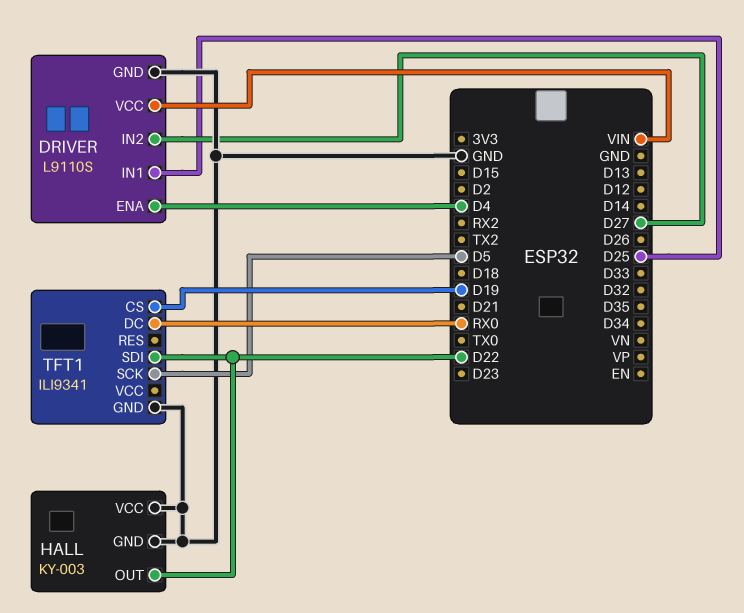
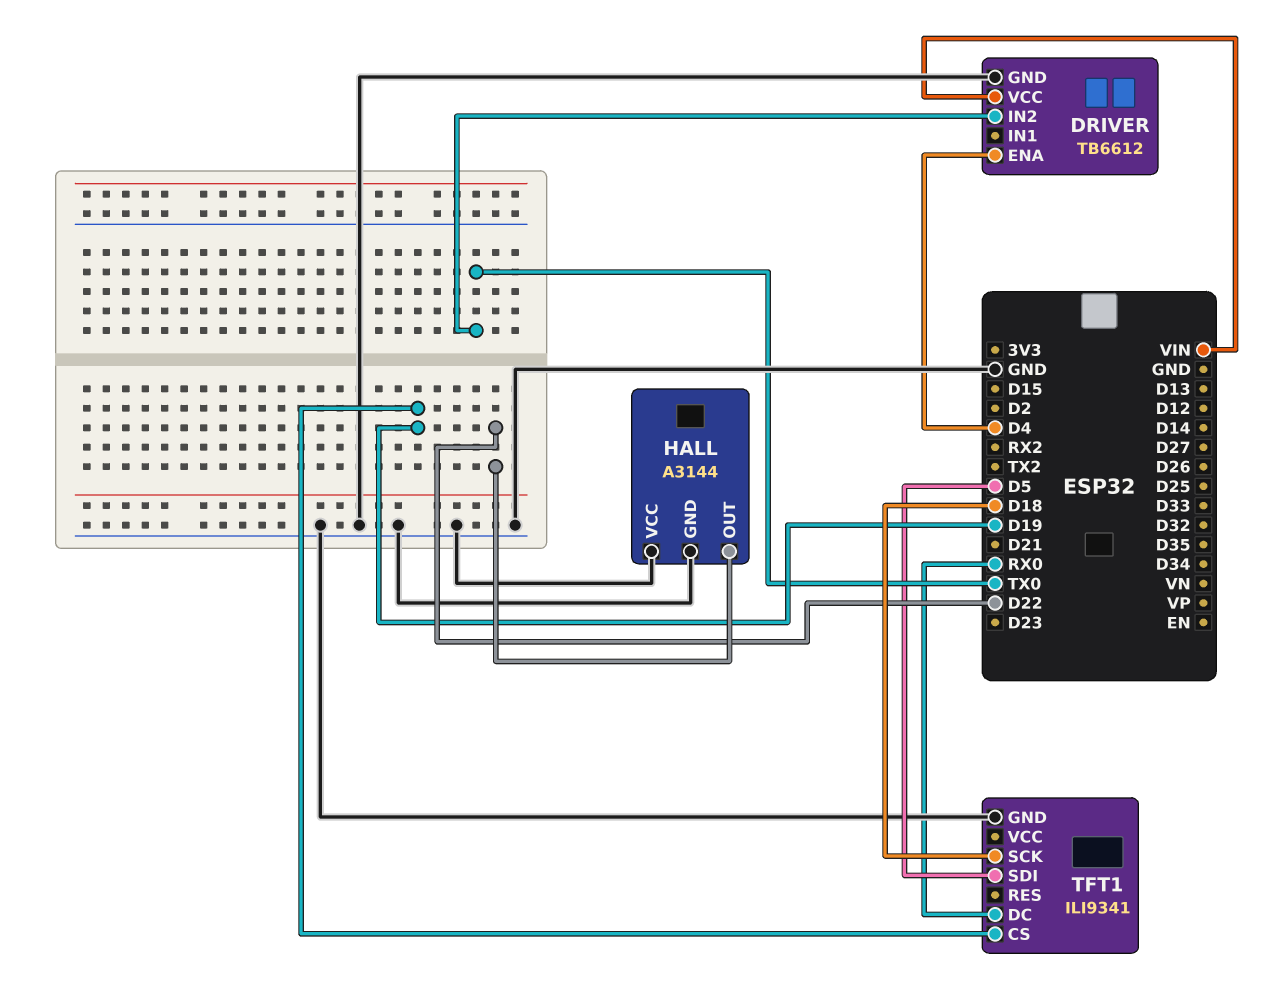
DRIVER: L9110S -> TB6612
DRIVER pin IN1: D25 -> none
DRIVER pin IN2: D27 -> TX0
HALL: KY-003 -> A3144
TFT1 pin SCK: D5 -> D18
TFT1 pin SDI: D22 -> D5

